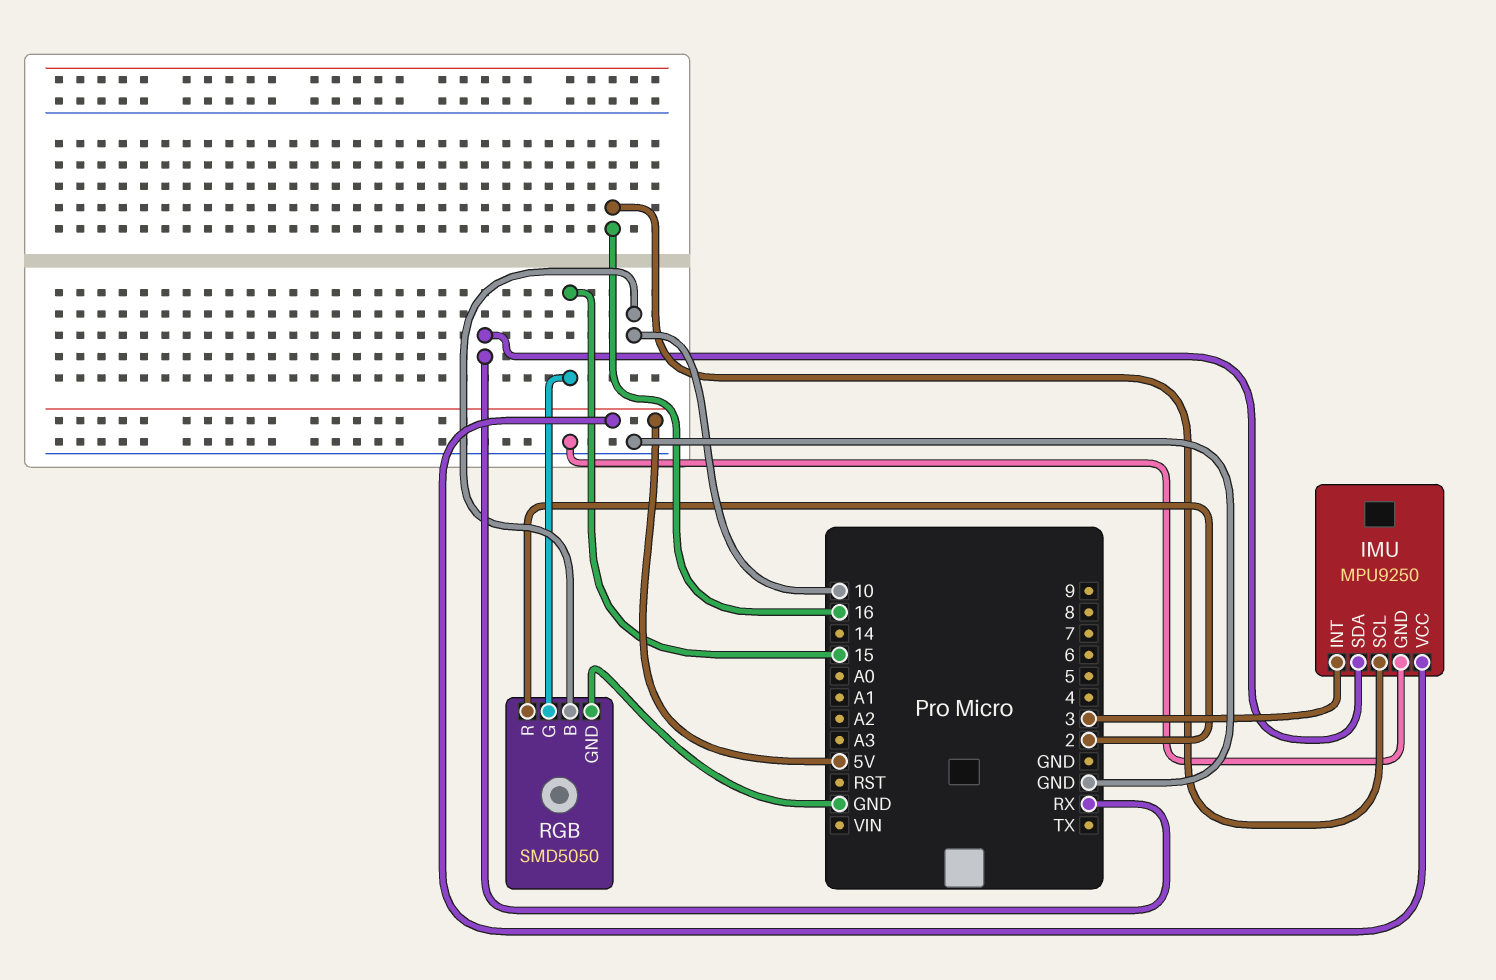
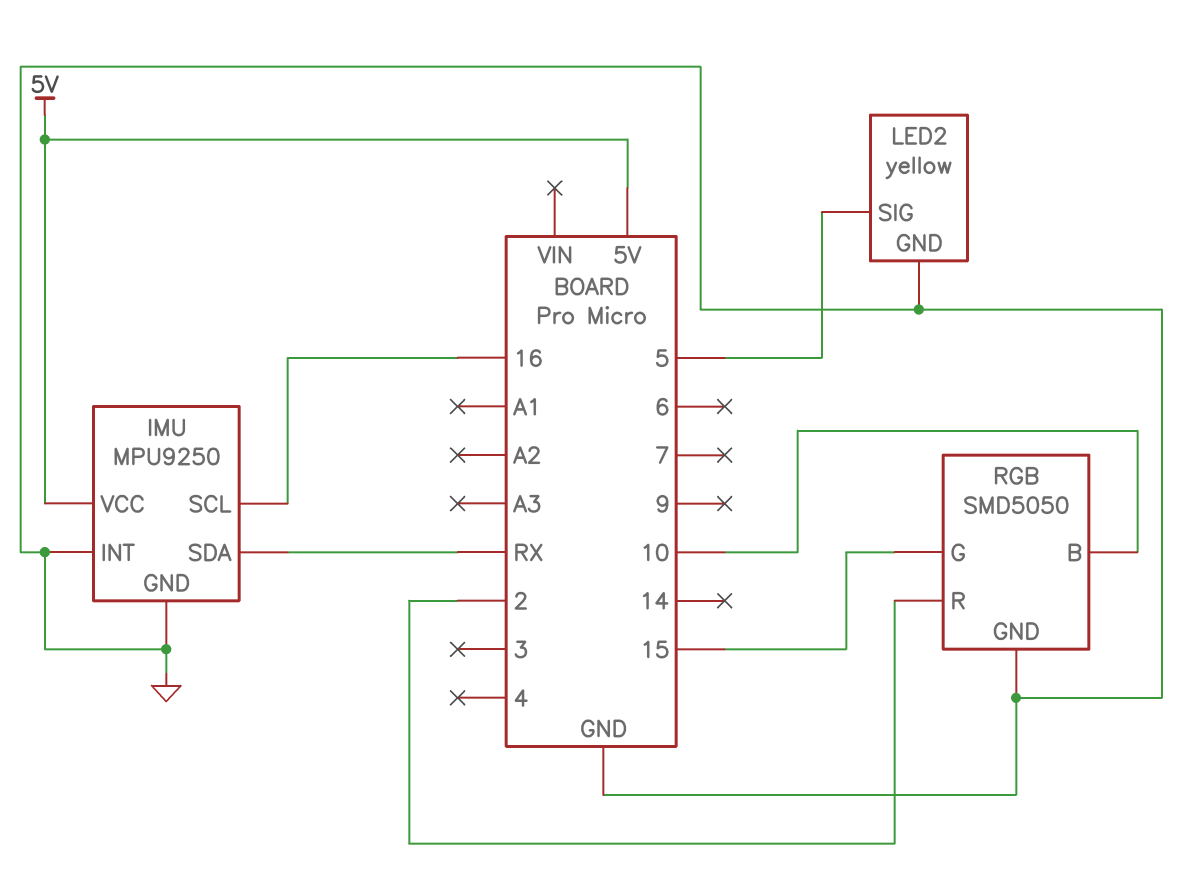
IMU pin INT: 3 -> GND
LED2: none -> yellow
LED2 pin GND: none -> GND
LED2 pin SIG: none -> 5

